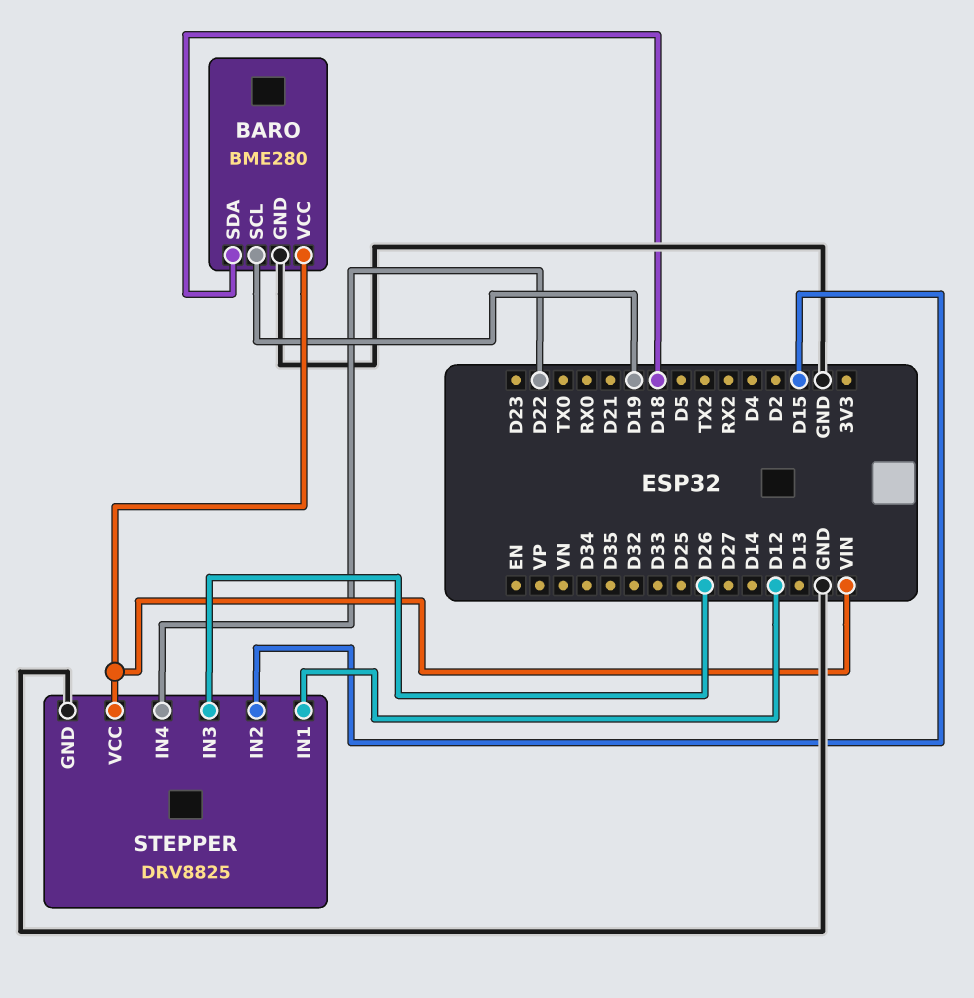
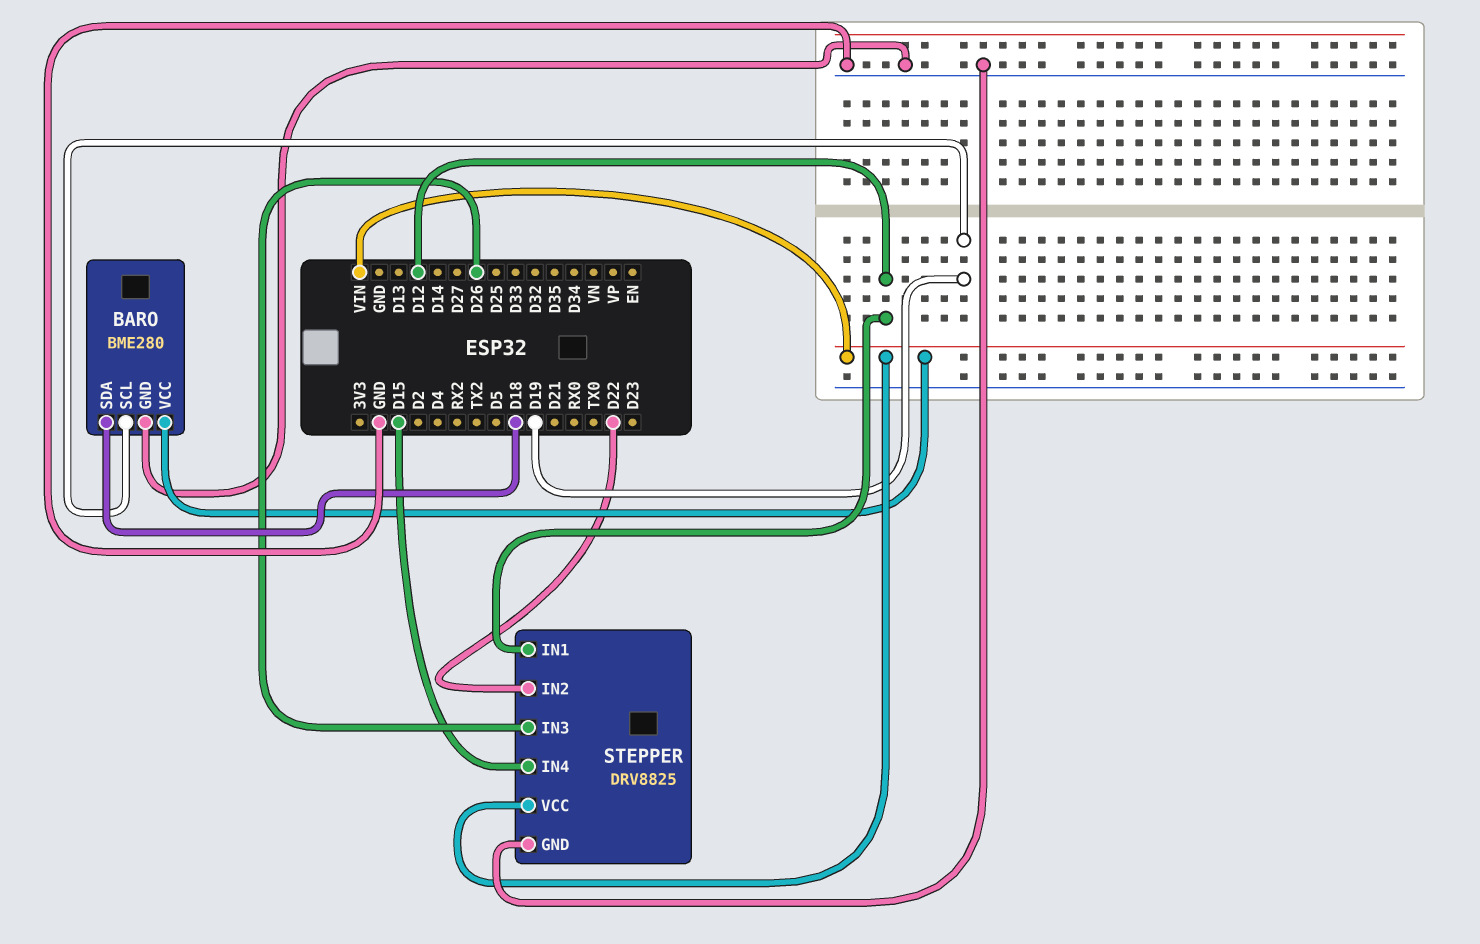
STEPPER pin IN2: D15 -> D22
STEPPER pin IN4: D22 -> D15

